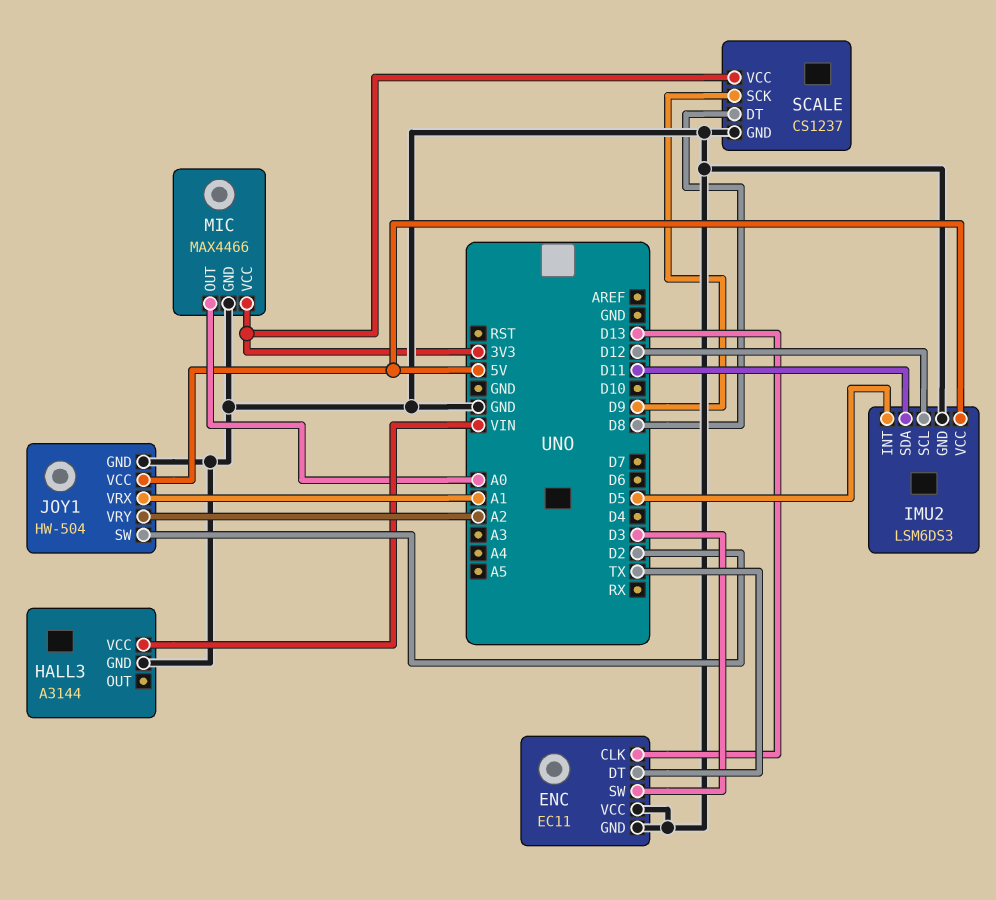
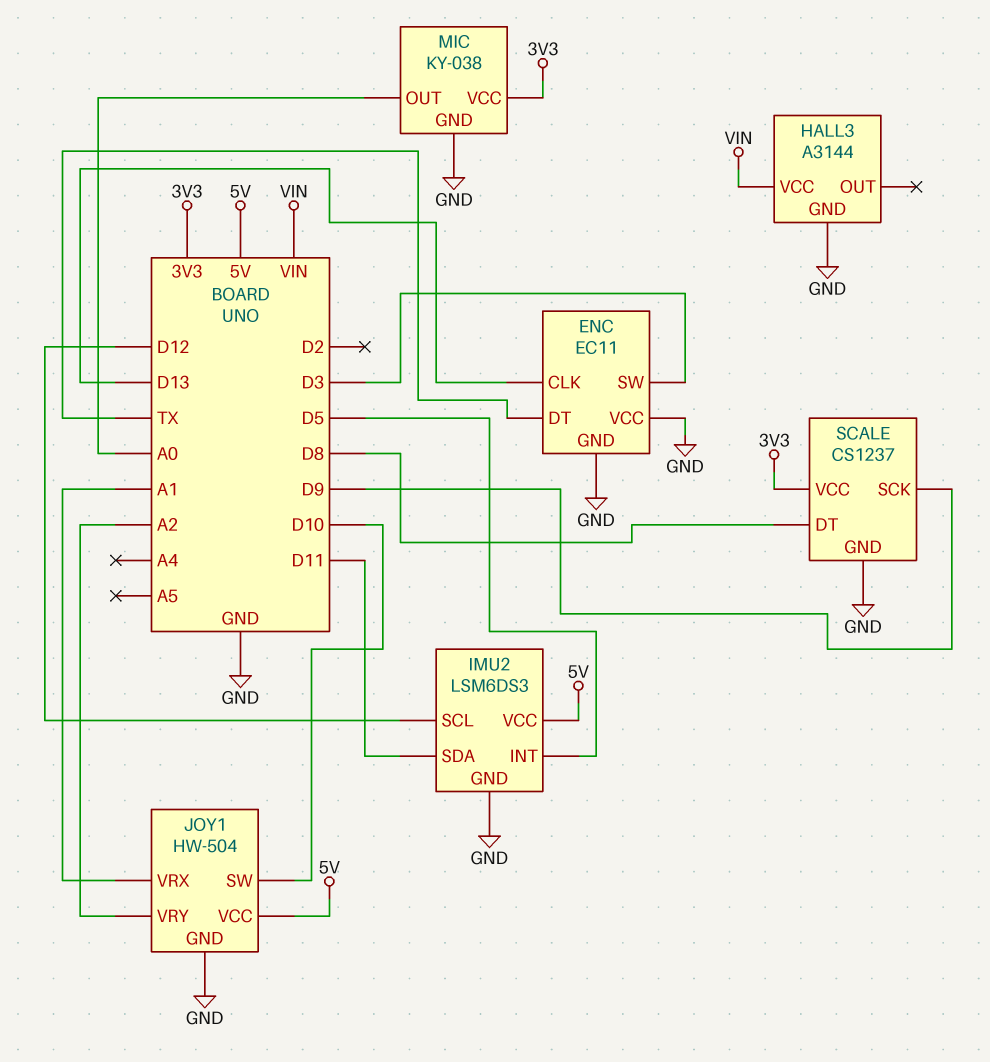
JOY1 pin SW: D2 -> D10
MIC: MAX4466 -> KY-038

